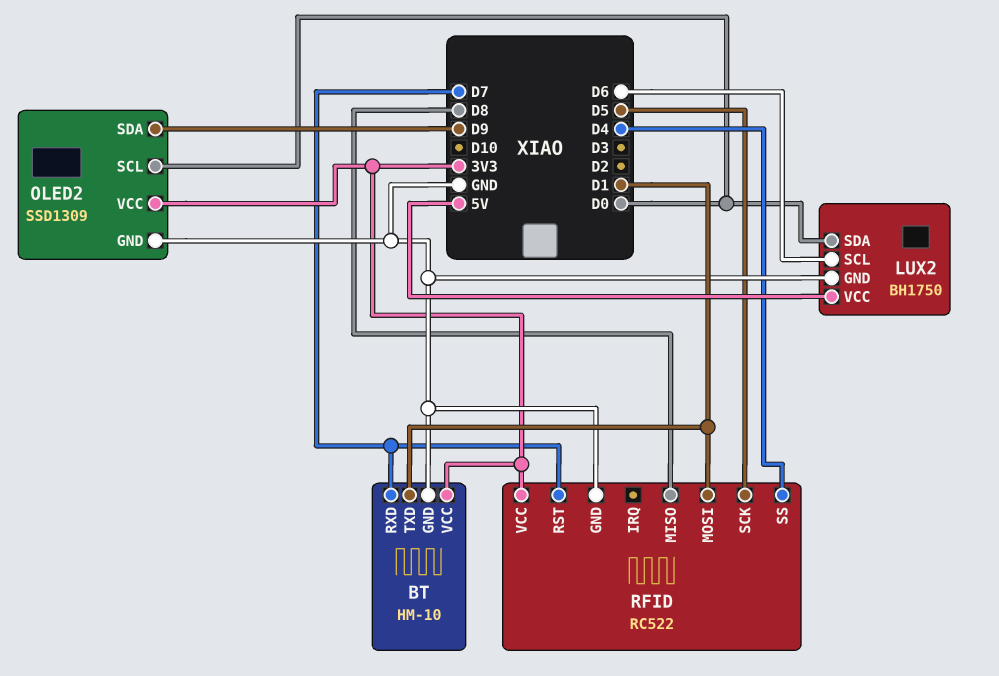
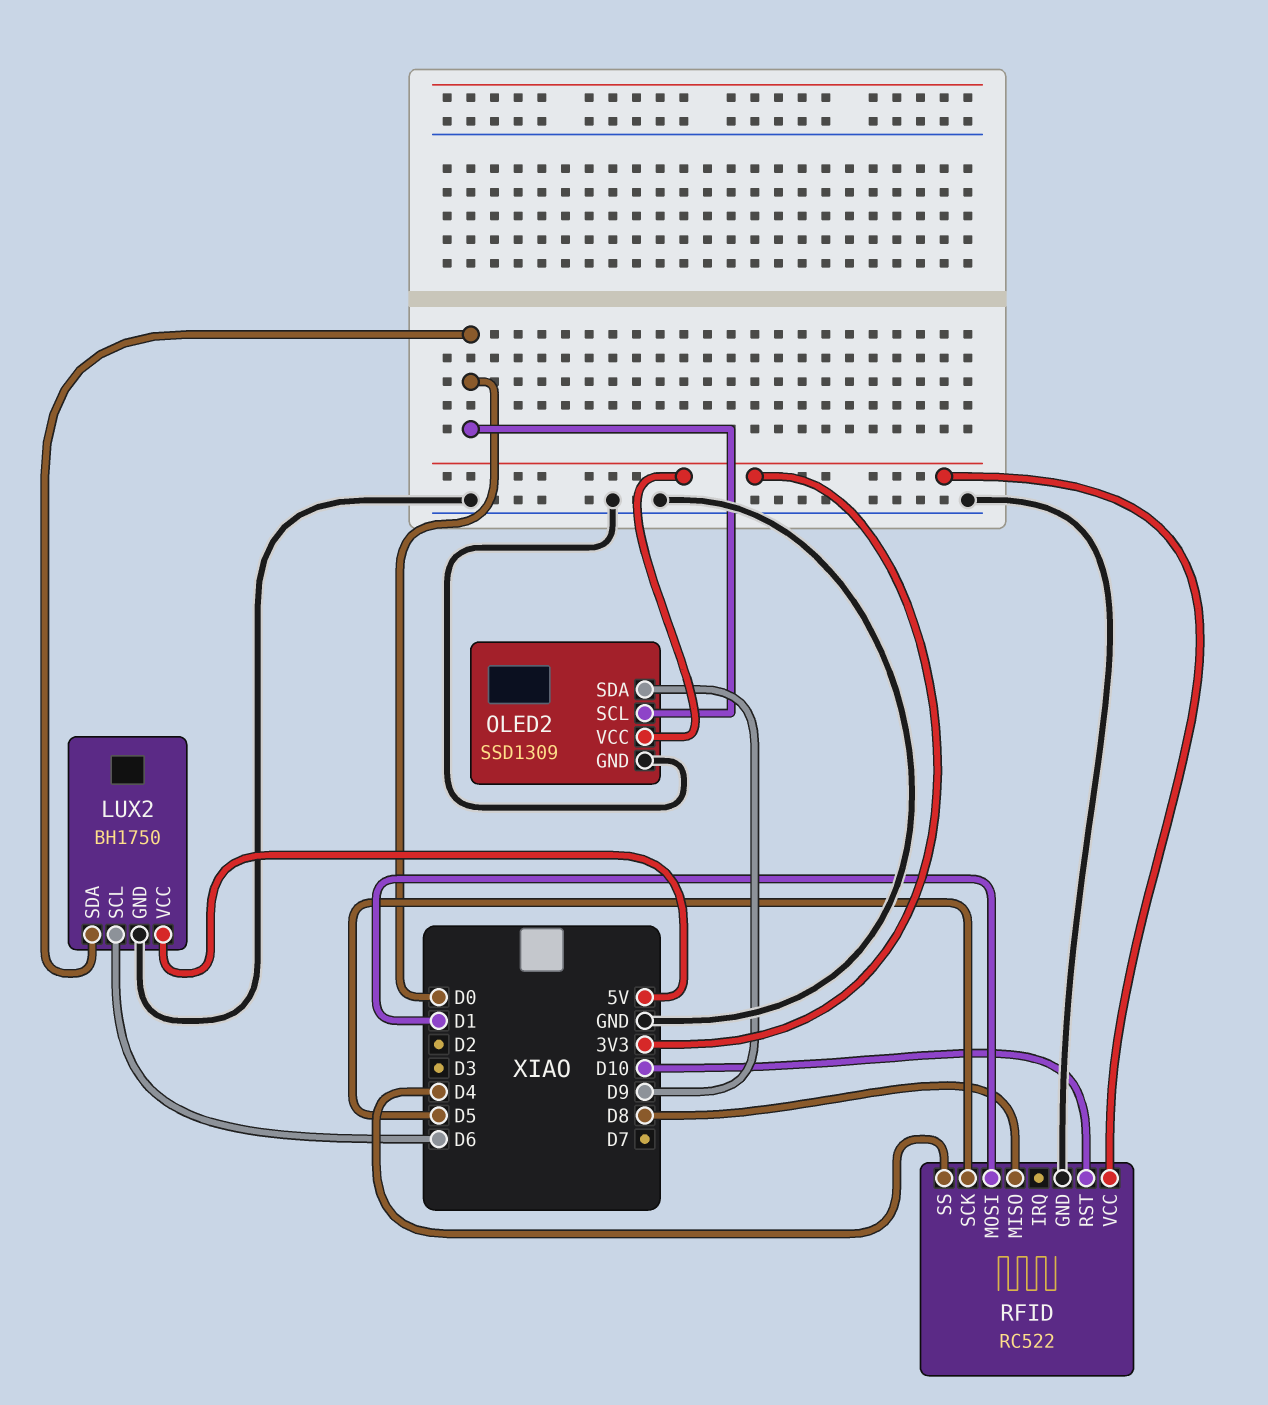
BT: HM-10 -> none
BT pin GND: GND -> none
BT pin RXD: D7 -> none
BT pin TXD: D1 -> none
BT pin VCC: 3V3 -> none
RFID pin RST: D7 -> D10

